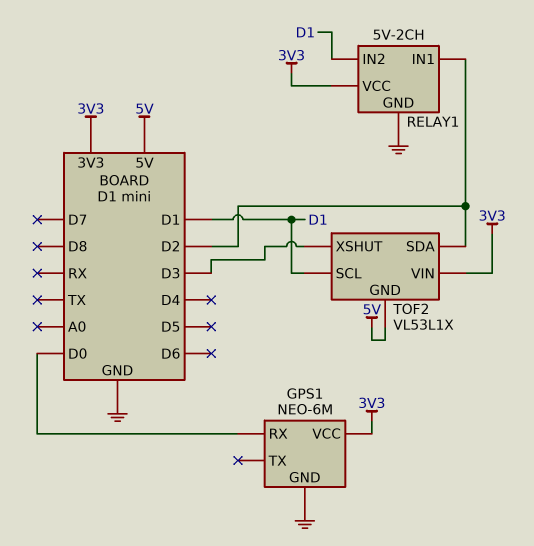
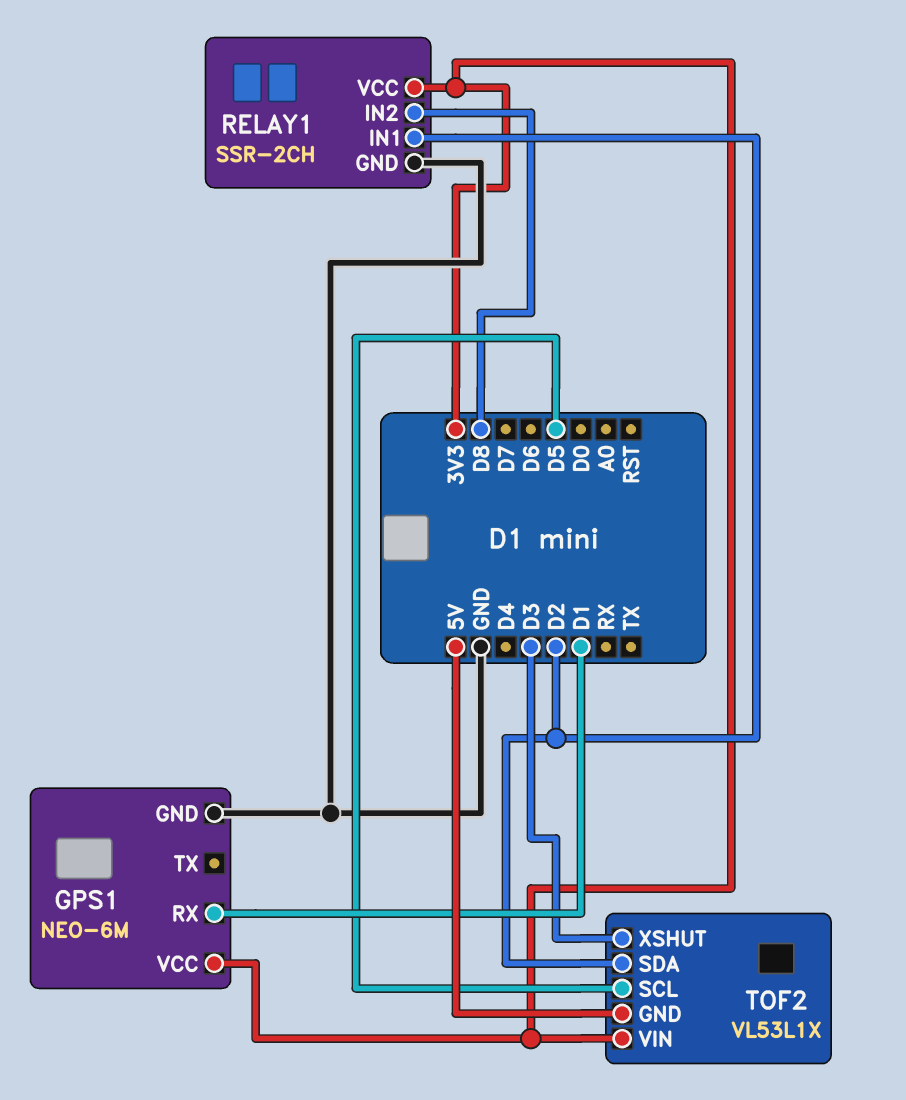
GPS1 pin RX: D0 -> D1
RELAY1: 5V-2CH -> SSR-2CH
RELAY1 pin IN2: D1 -> D8
TOF2 pin SCL: D1 -> D5

